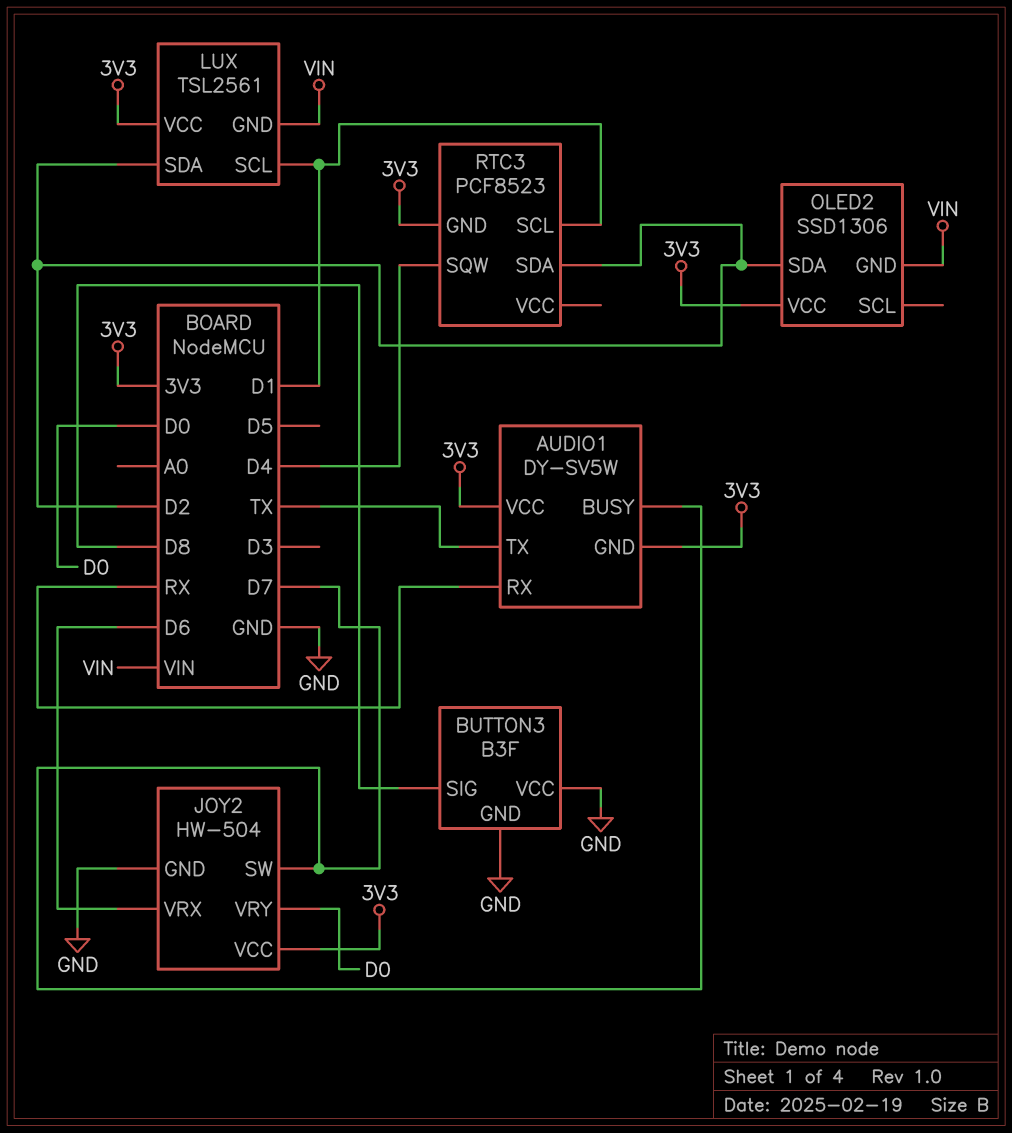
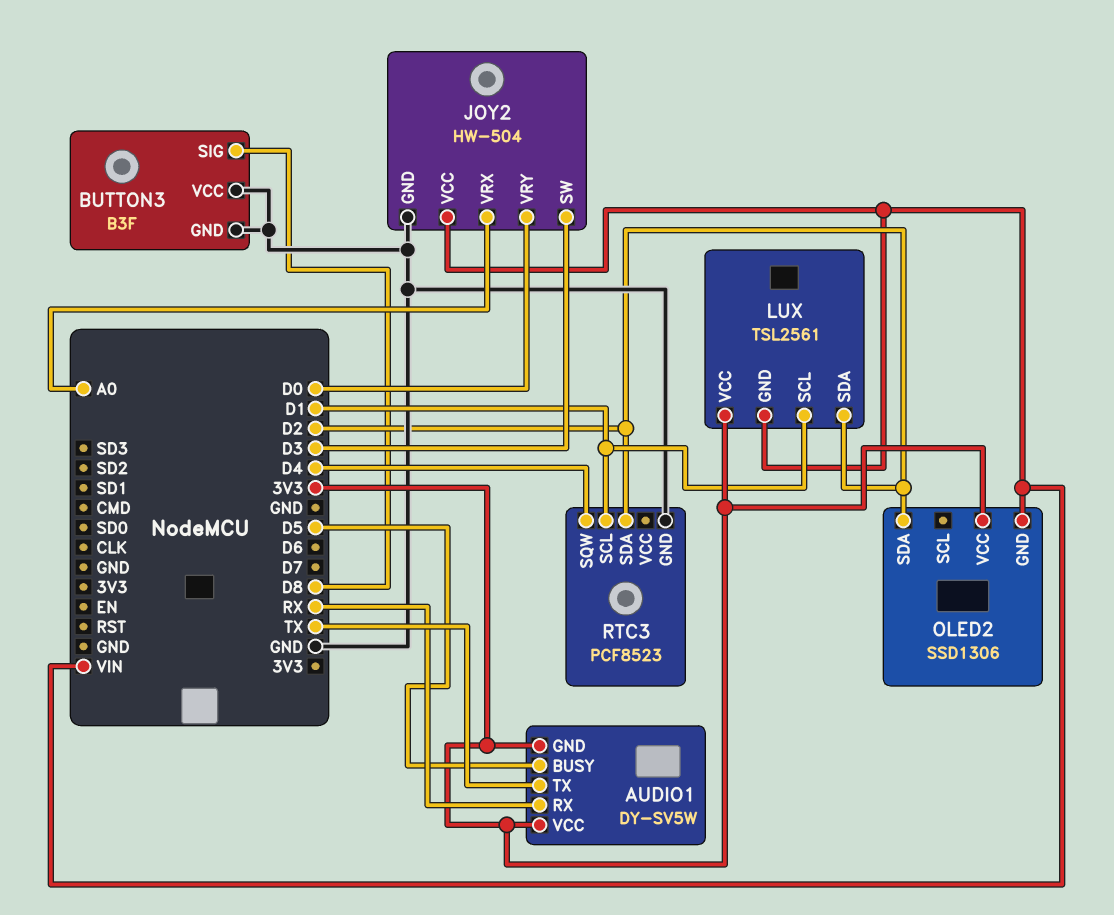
AUDIO1 pin BUSY: D7 -> D5
JOY2 pin SW: D7 -> D3
JOY2 pin VCC: 3V3 -> VIN
JOY2 pin VRX: D6 -> A0
RTC3 pin GND: 3V3 -> GND

